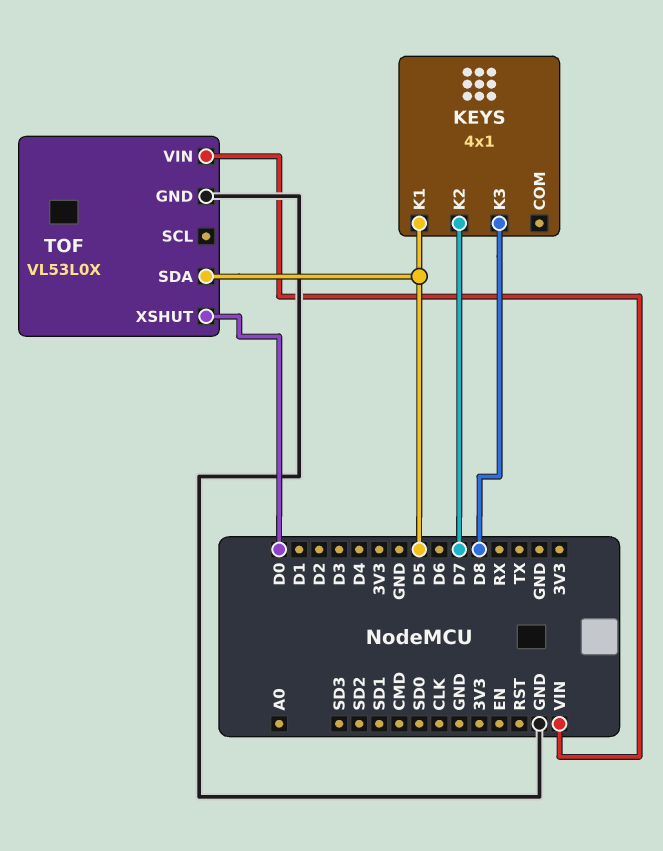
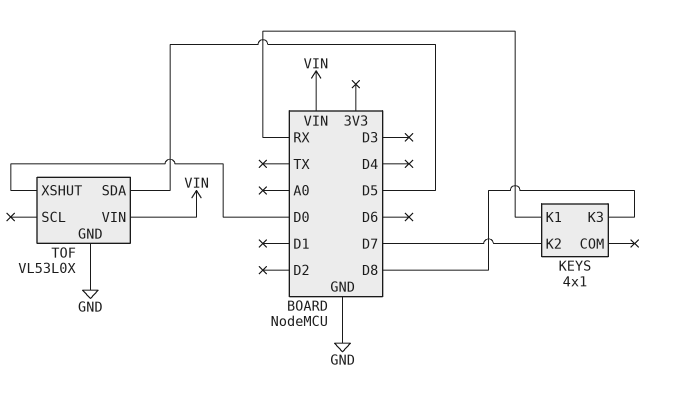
KEYS pin K1: D5 -> RX

